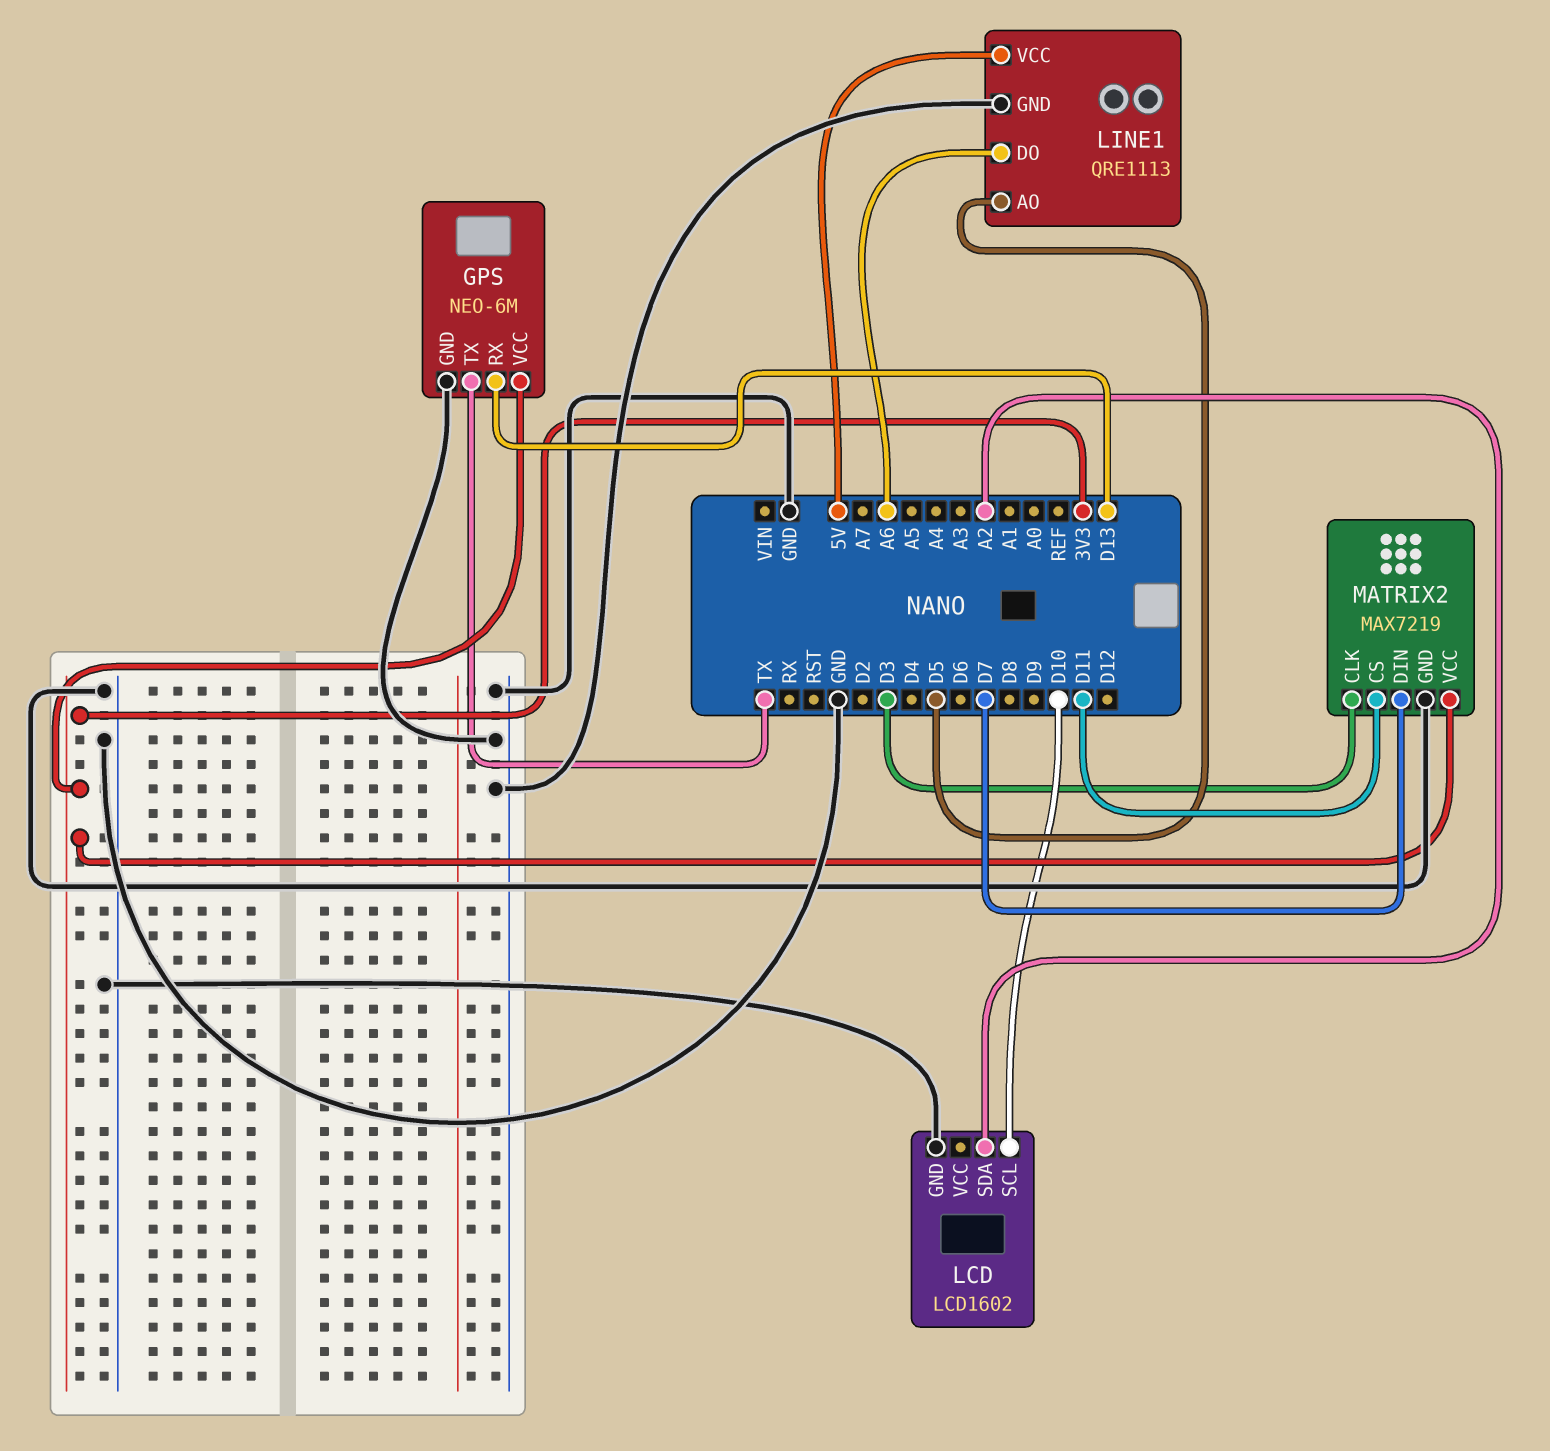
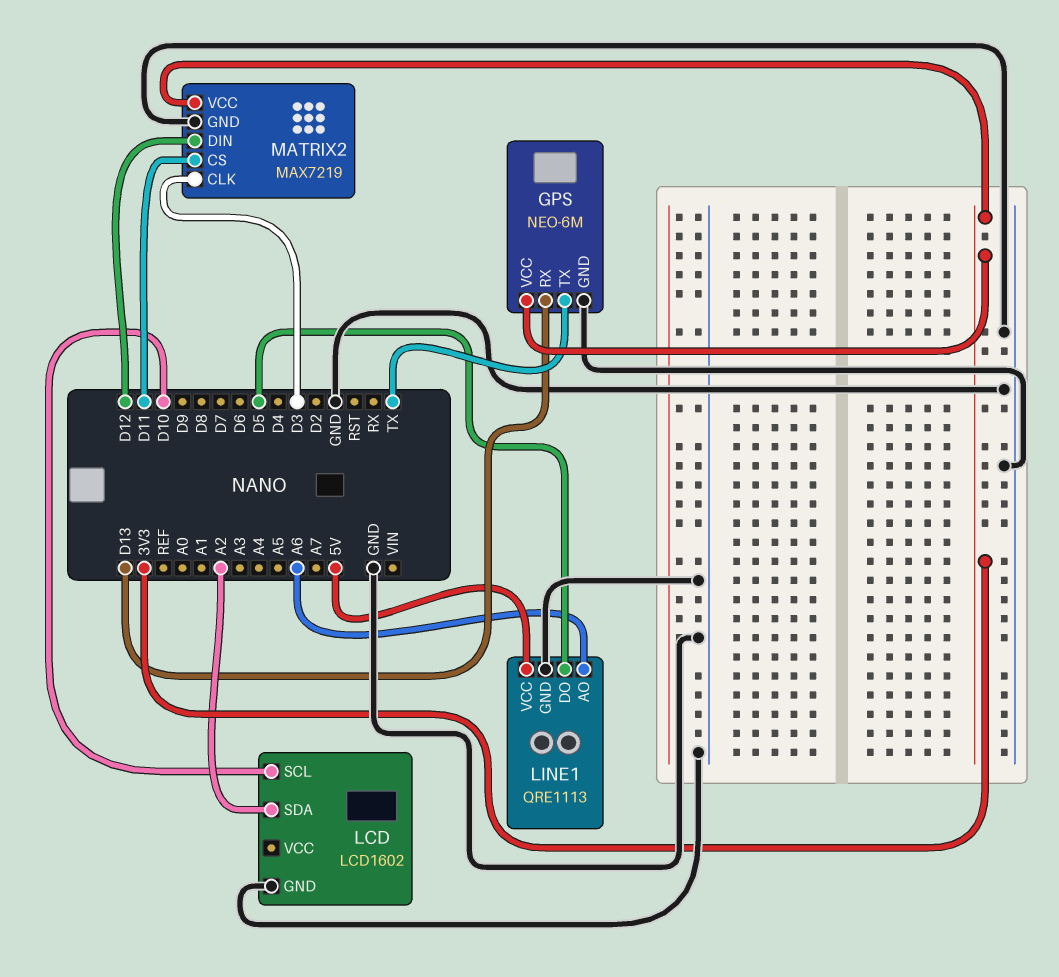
LINE1 pin AO: D5 -> A6
LINE1 pin DO: A6 -> D5
MATRIX2 pin DIN: D7 -> D12

